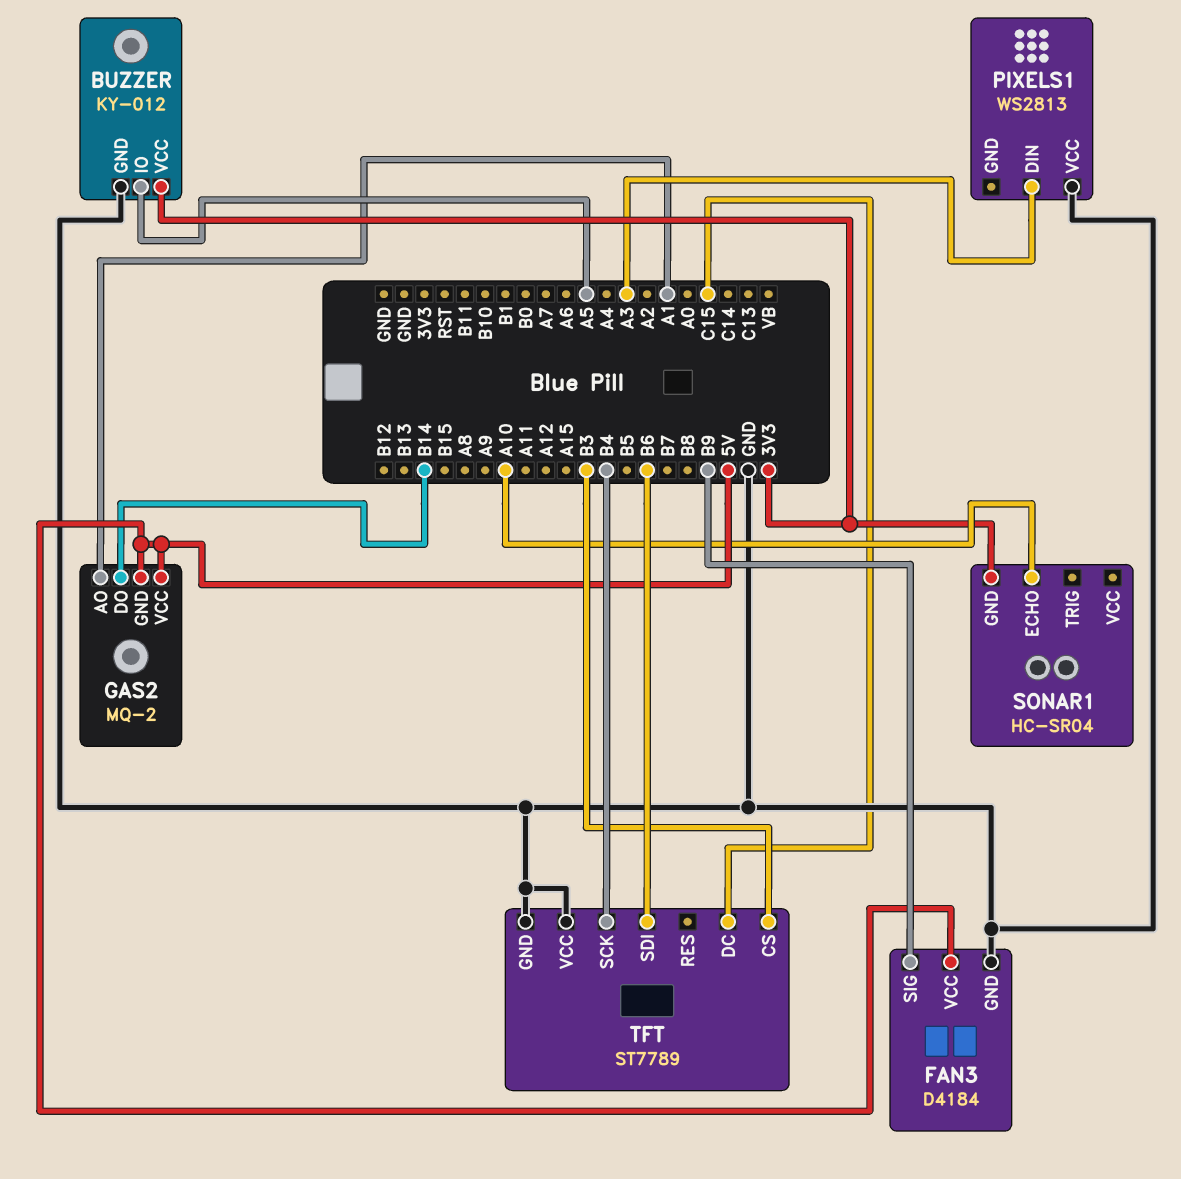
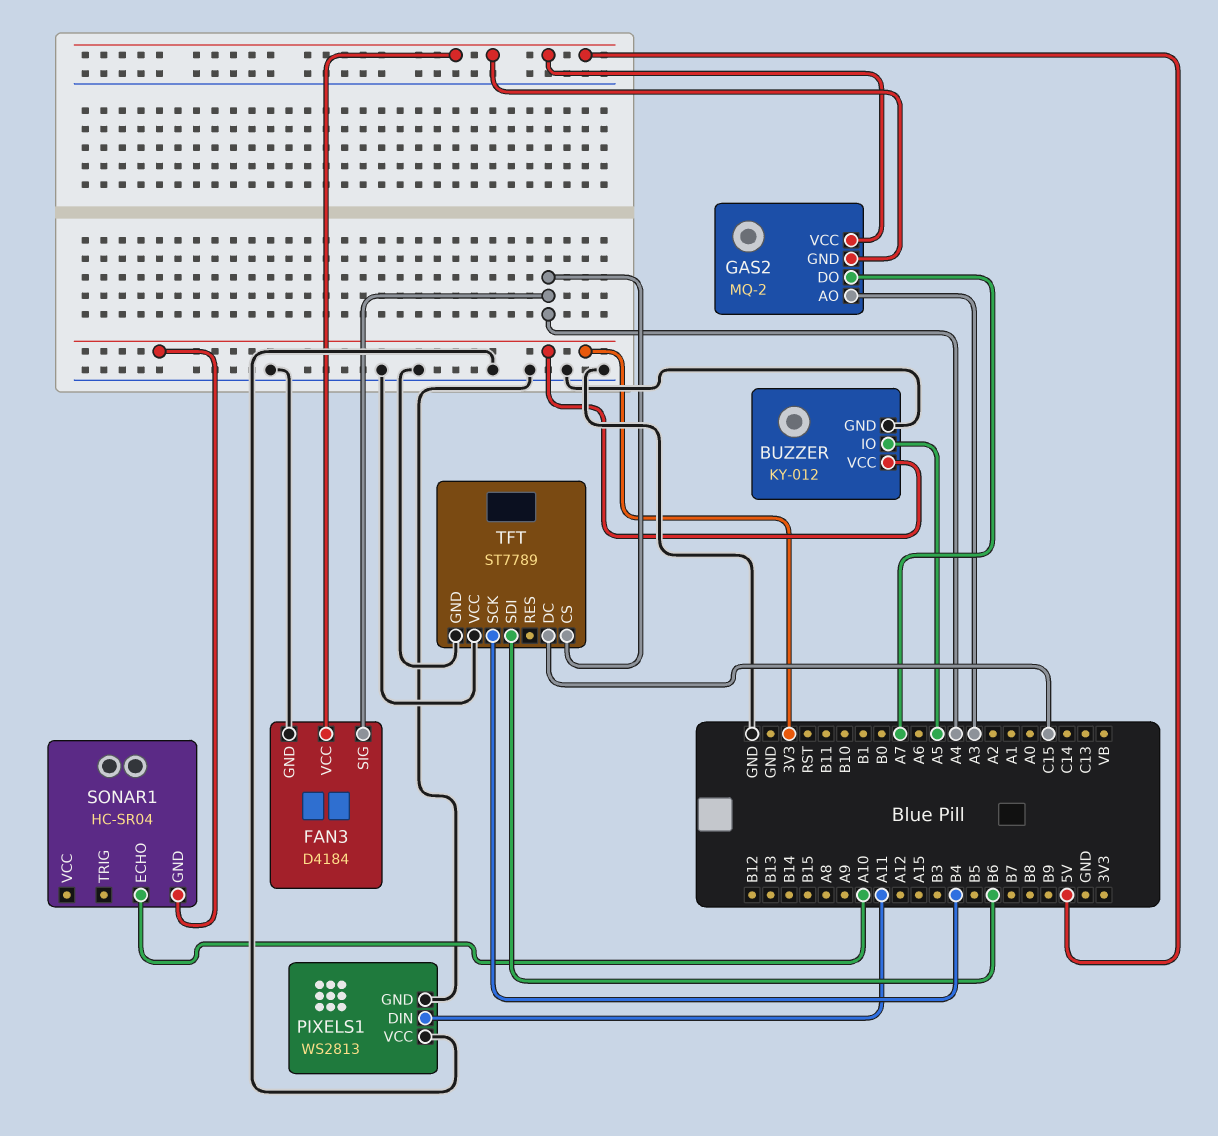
FAN3 pin SIG: B9 -> A4
GAS2 pin AO: A1 -> A3
GAS2 pin DO: B14 -> A7
PIXELS1 pin DIN: A3 -> A11
PIXELS1 pin GND: none -> GND
TFT pin CS: B3 -> A4

